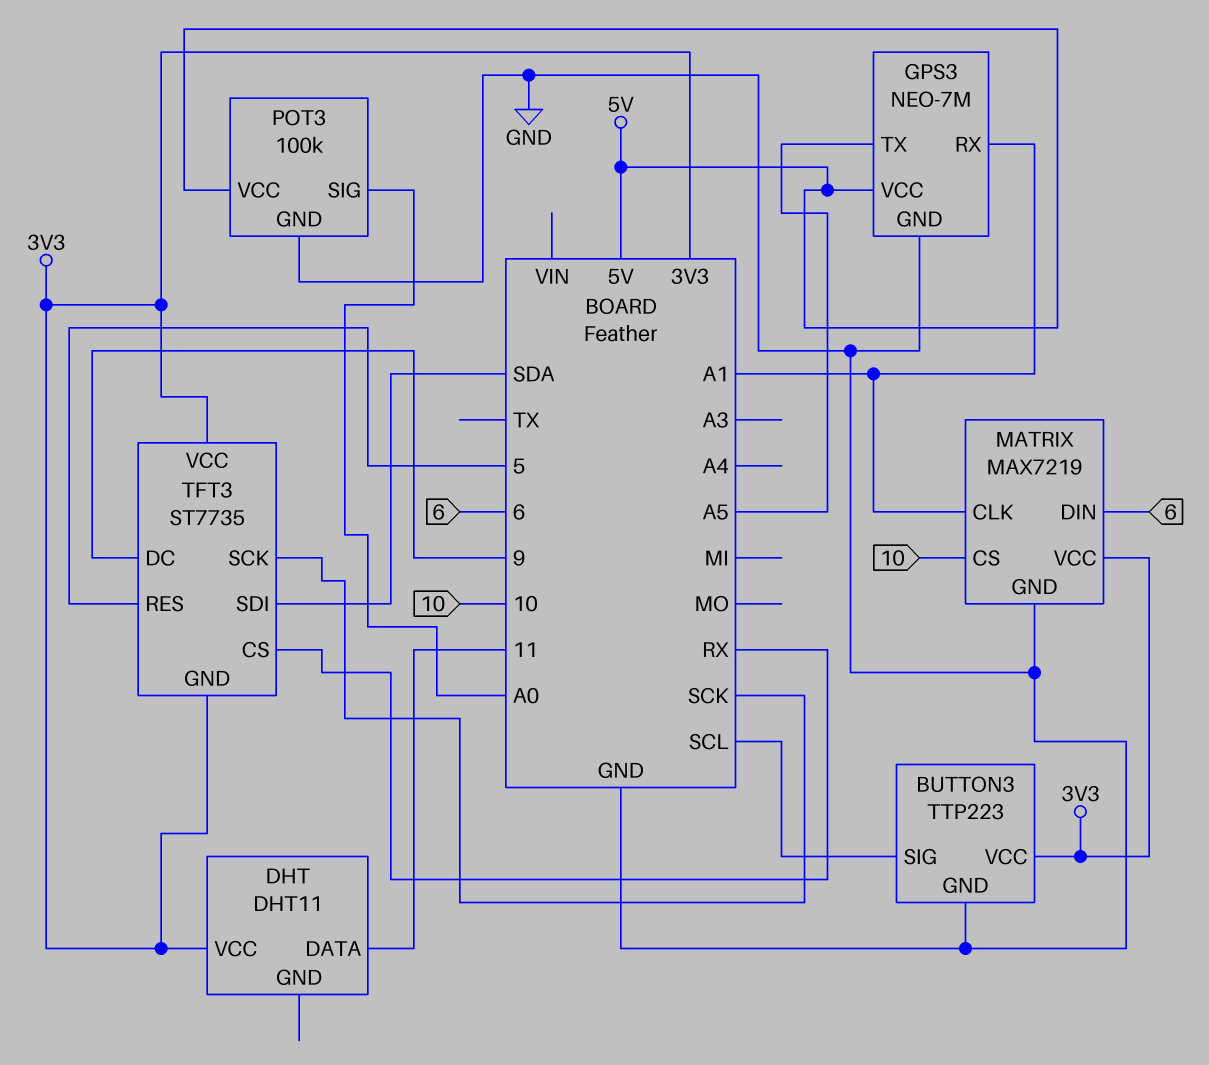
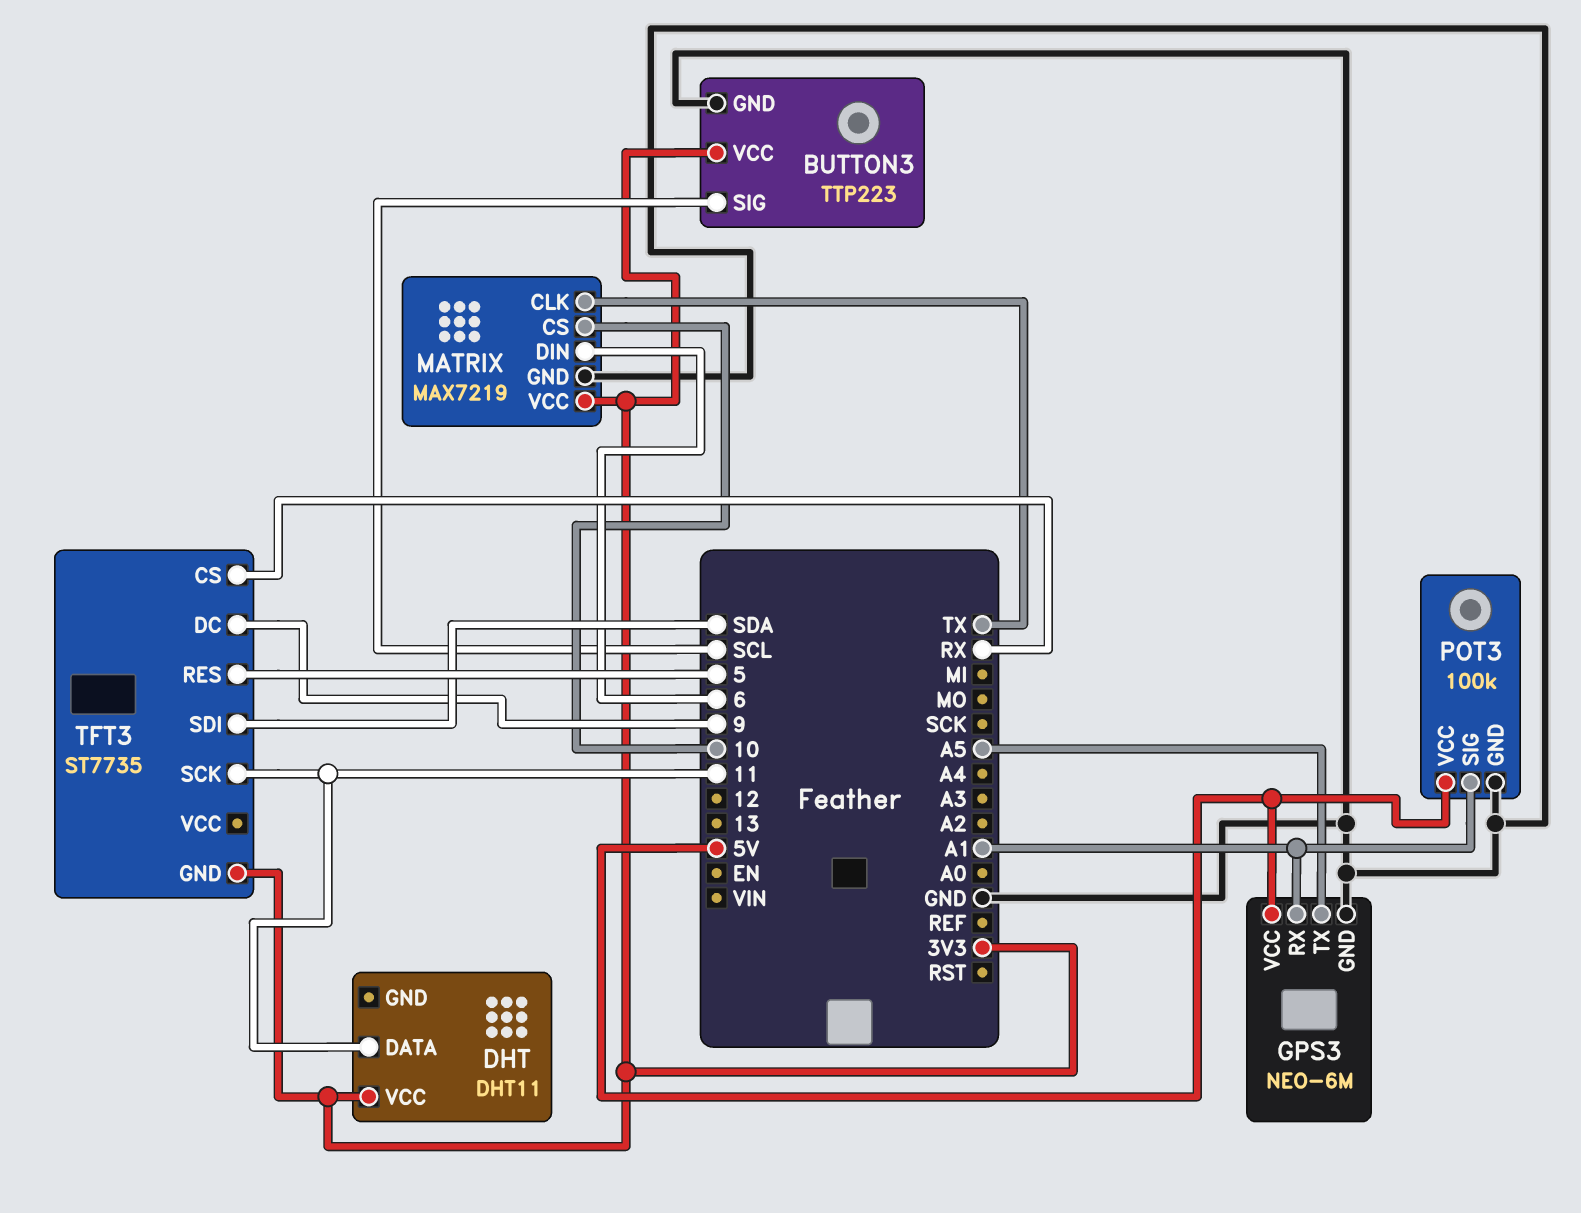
GPS3: NEO-7M -> NEO-6M
MATRIX pin CLK: A1 -> TX
POT3 pin SIG: A0 -> A1
TFT3 pin SCK: SCK -> 11
TFT3 pin VCC: 3V3 -> none

